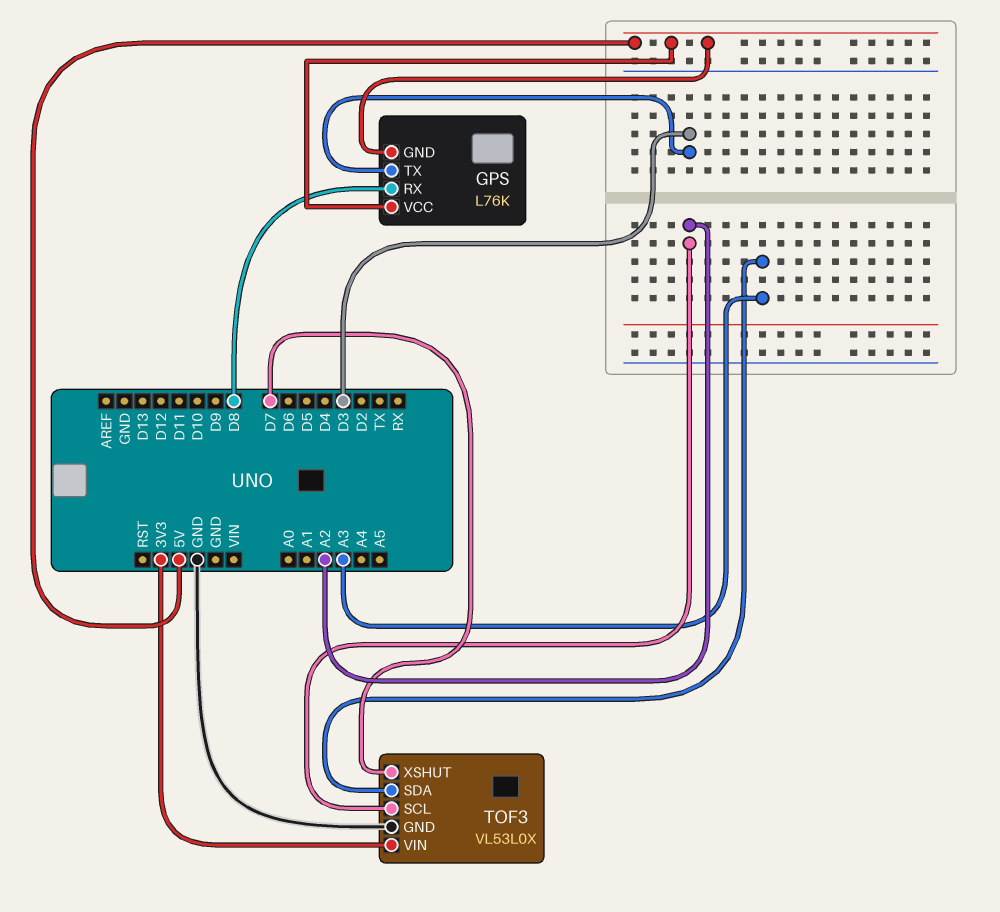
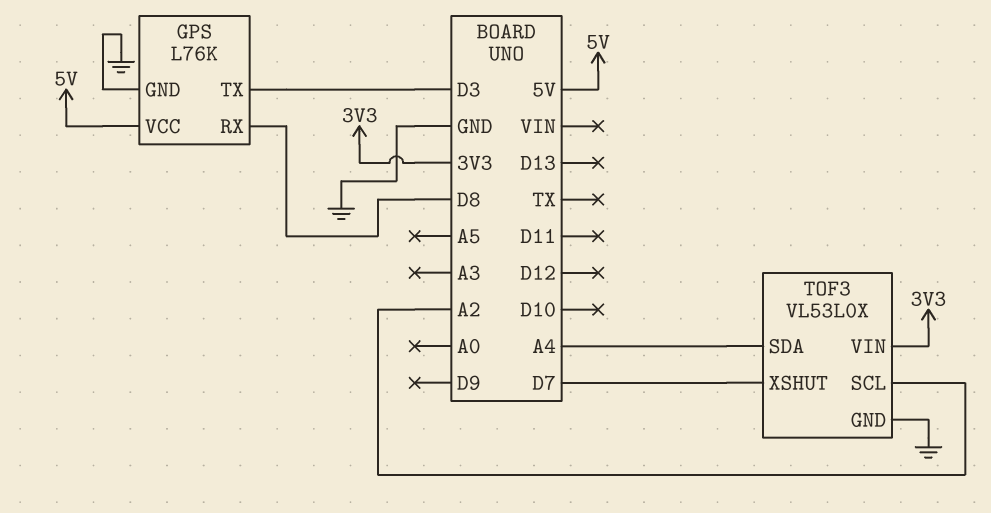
GPS pin GND: 5V -> GND
TOF3 pin SDA: A3 -> A4

